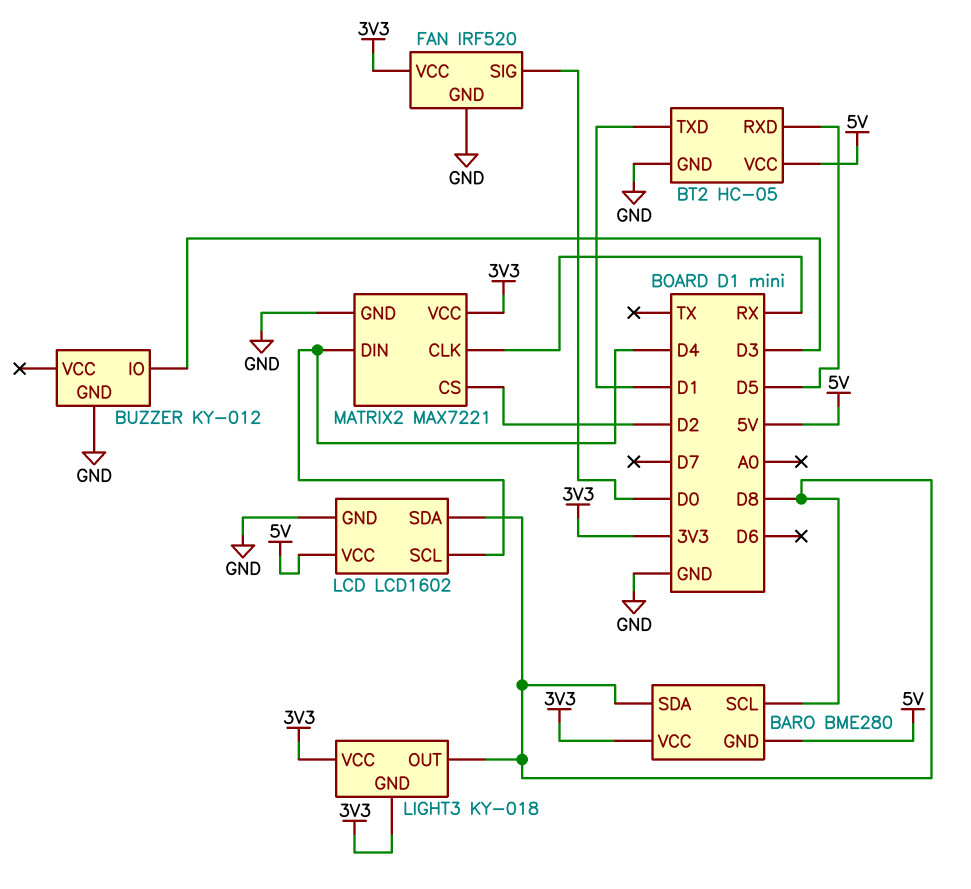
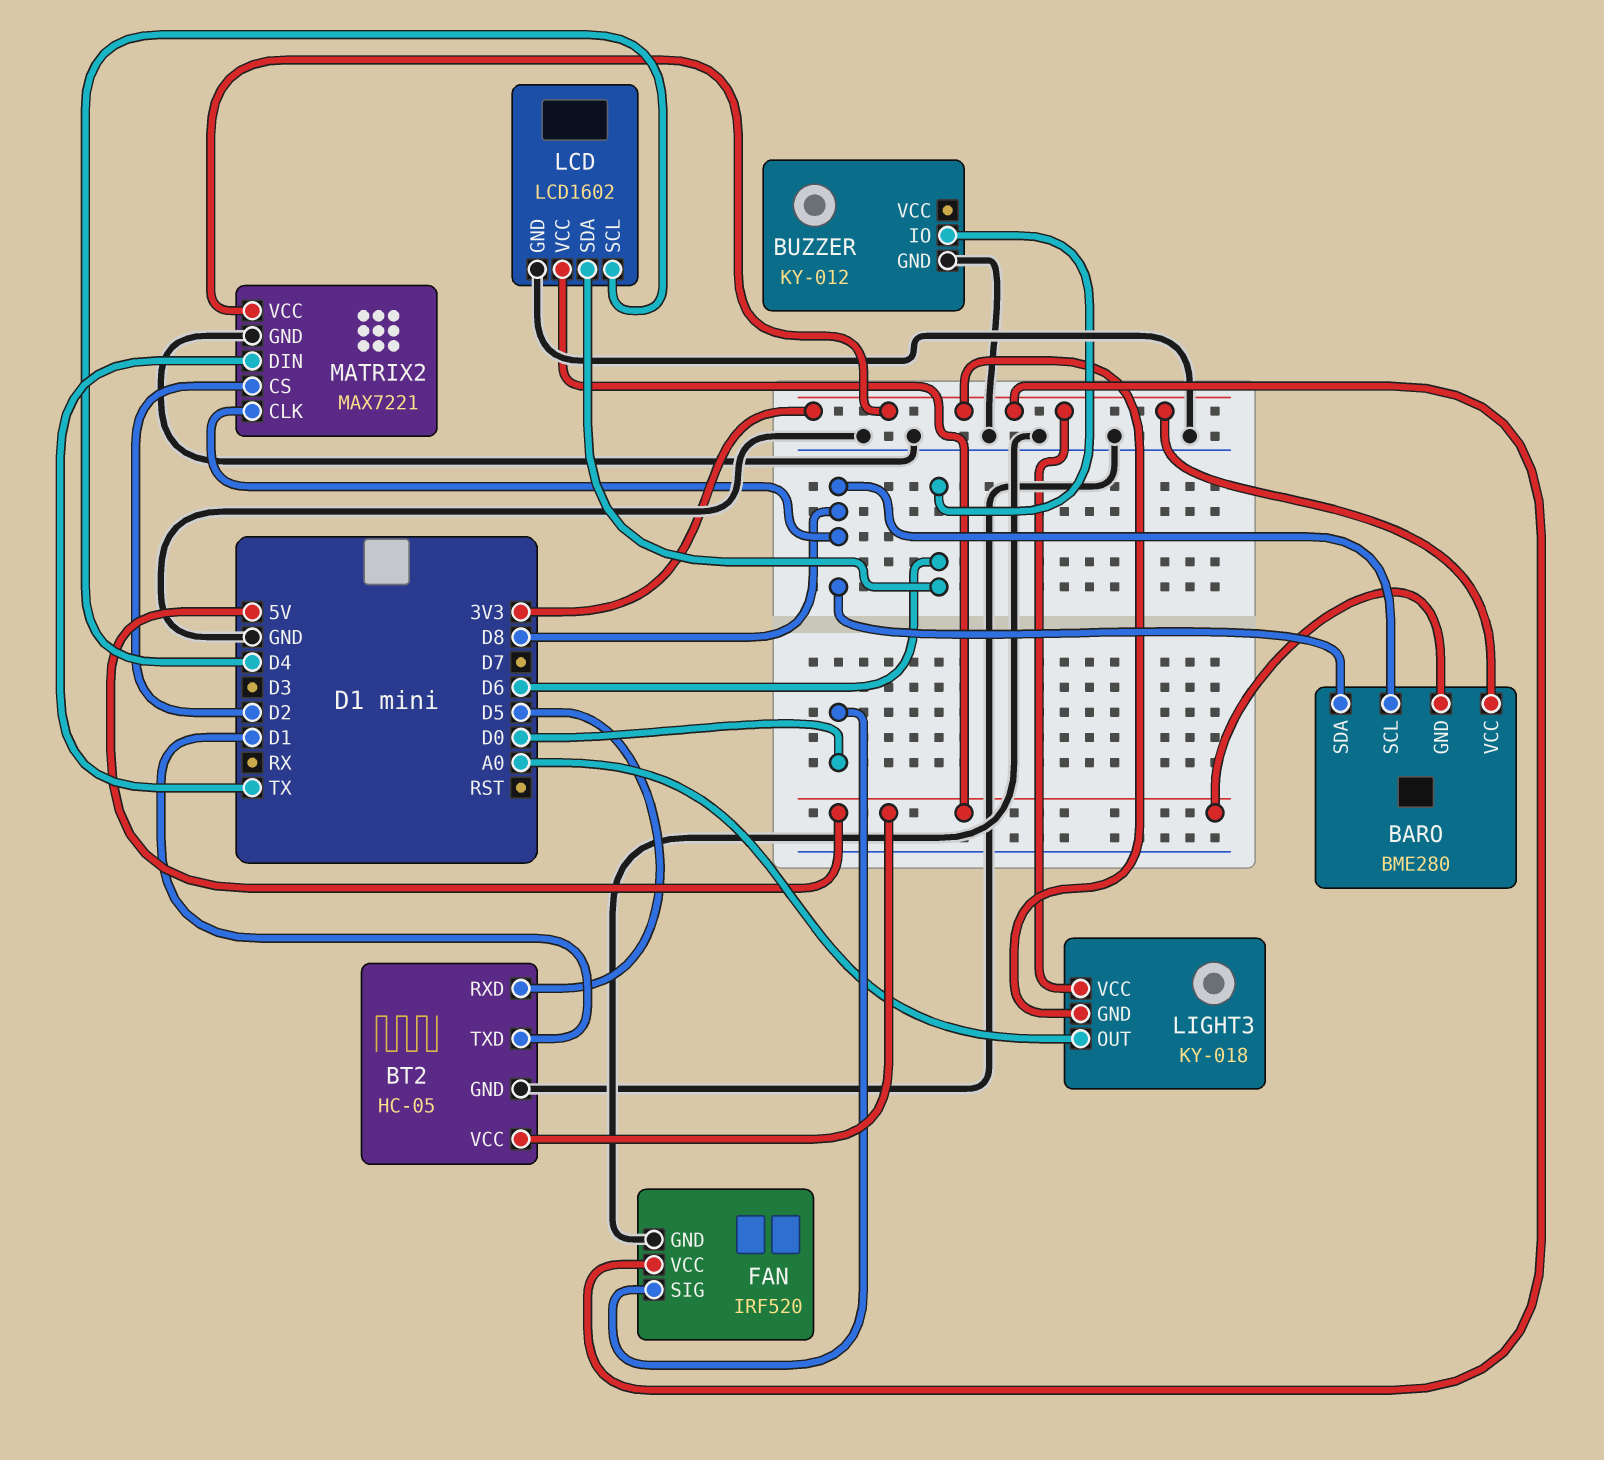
BUZZER pin IO: D3 -> D6
LCD pin SDA: D8 -> D6
LIGHT3 pin OUT: D8 -> A0
MATRIX2 pin CLK: RX -> D8
MATRIX2 pin DIN: D4 -> TX

